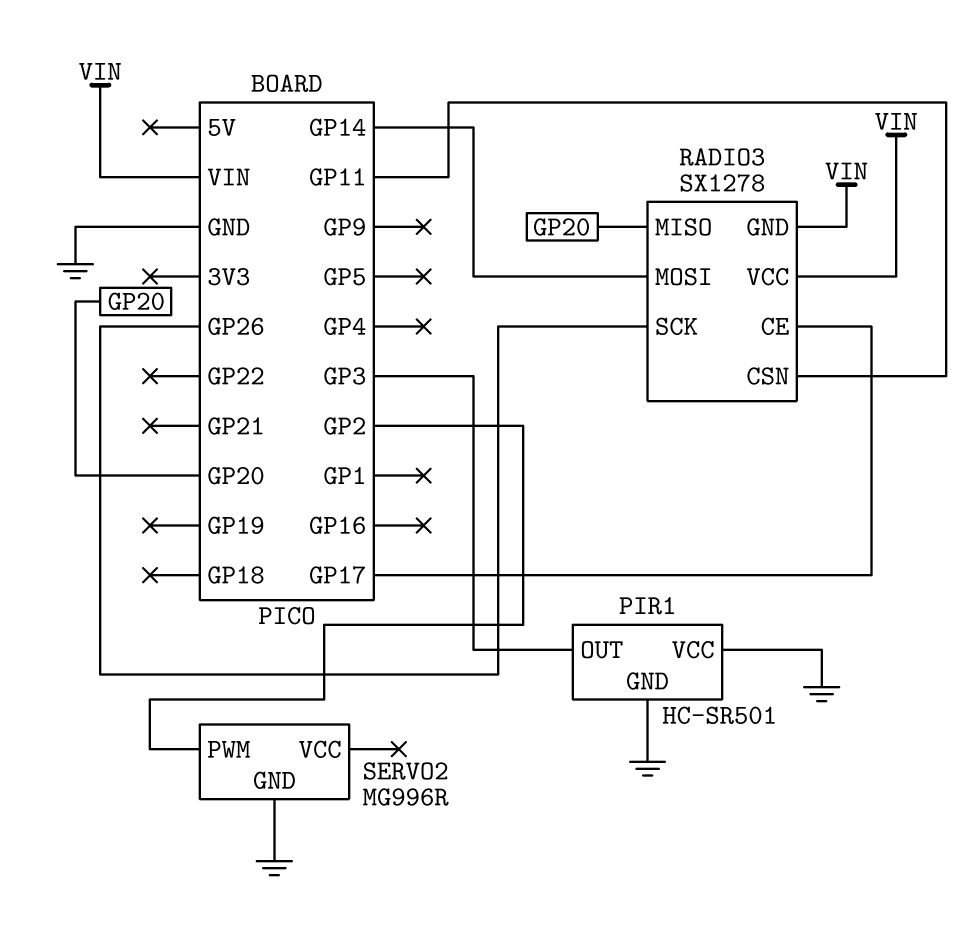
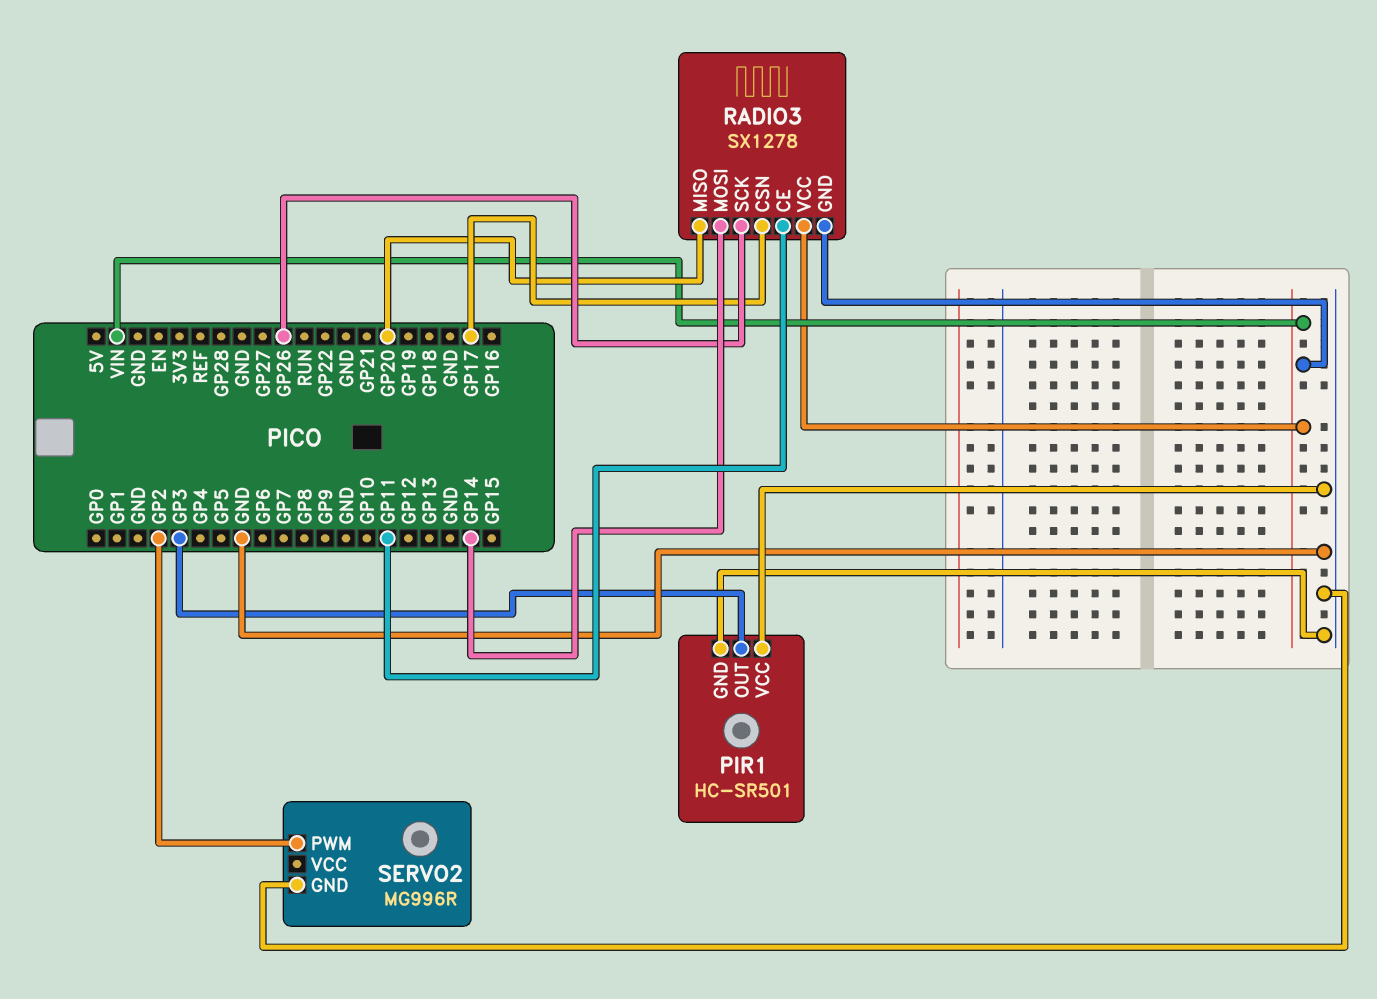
RADIO3 pin CE: GP17 -> GP11
RADIO3 pin CSN: GP11 -> GP17

